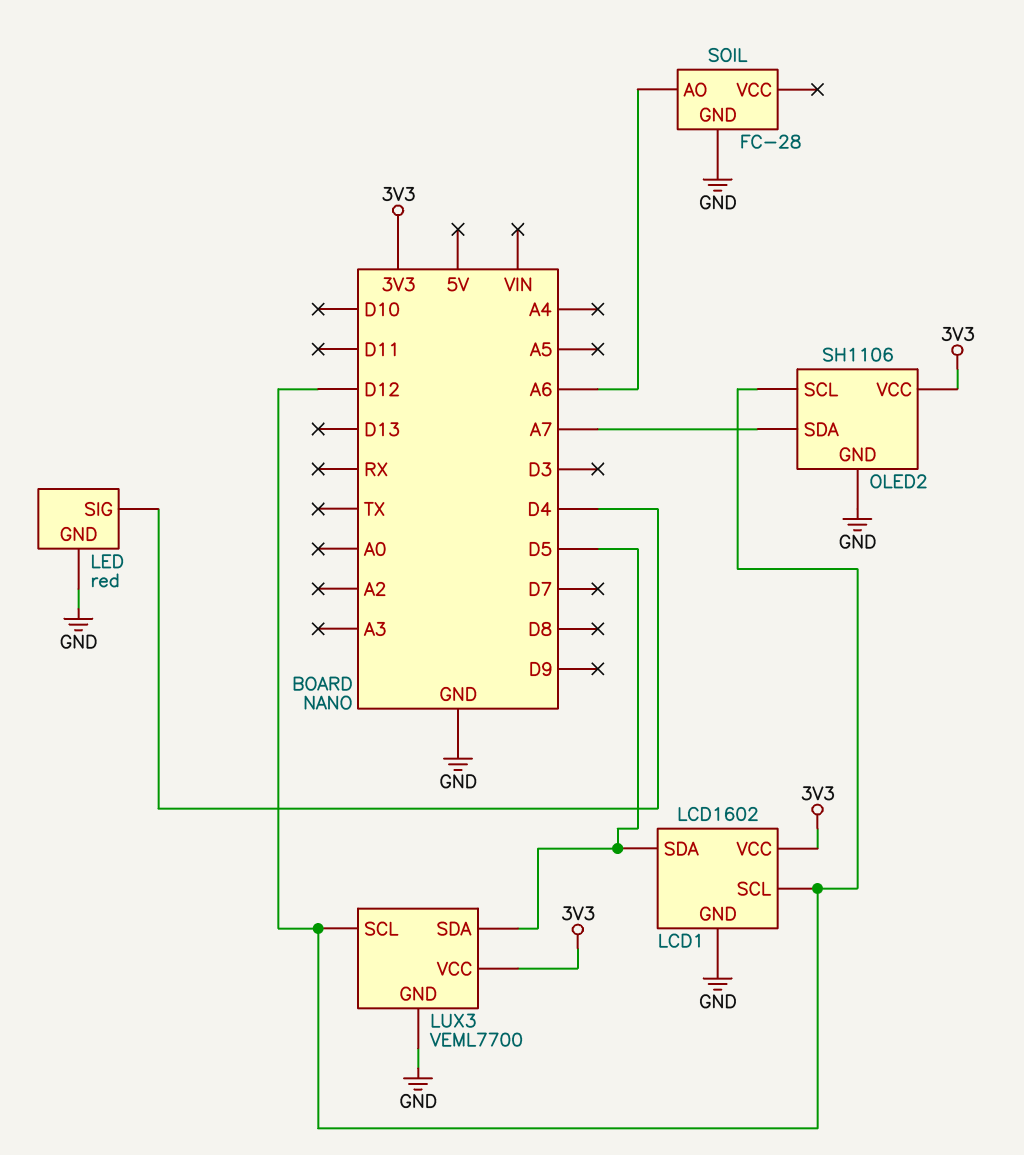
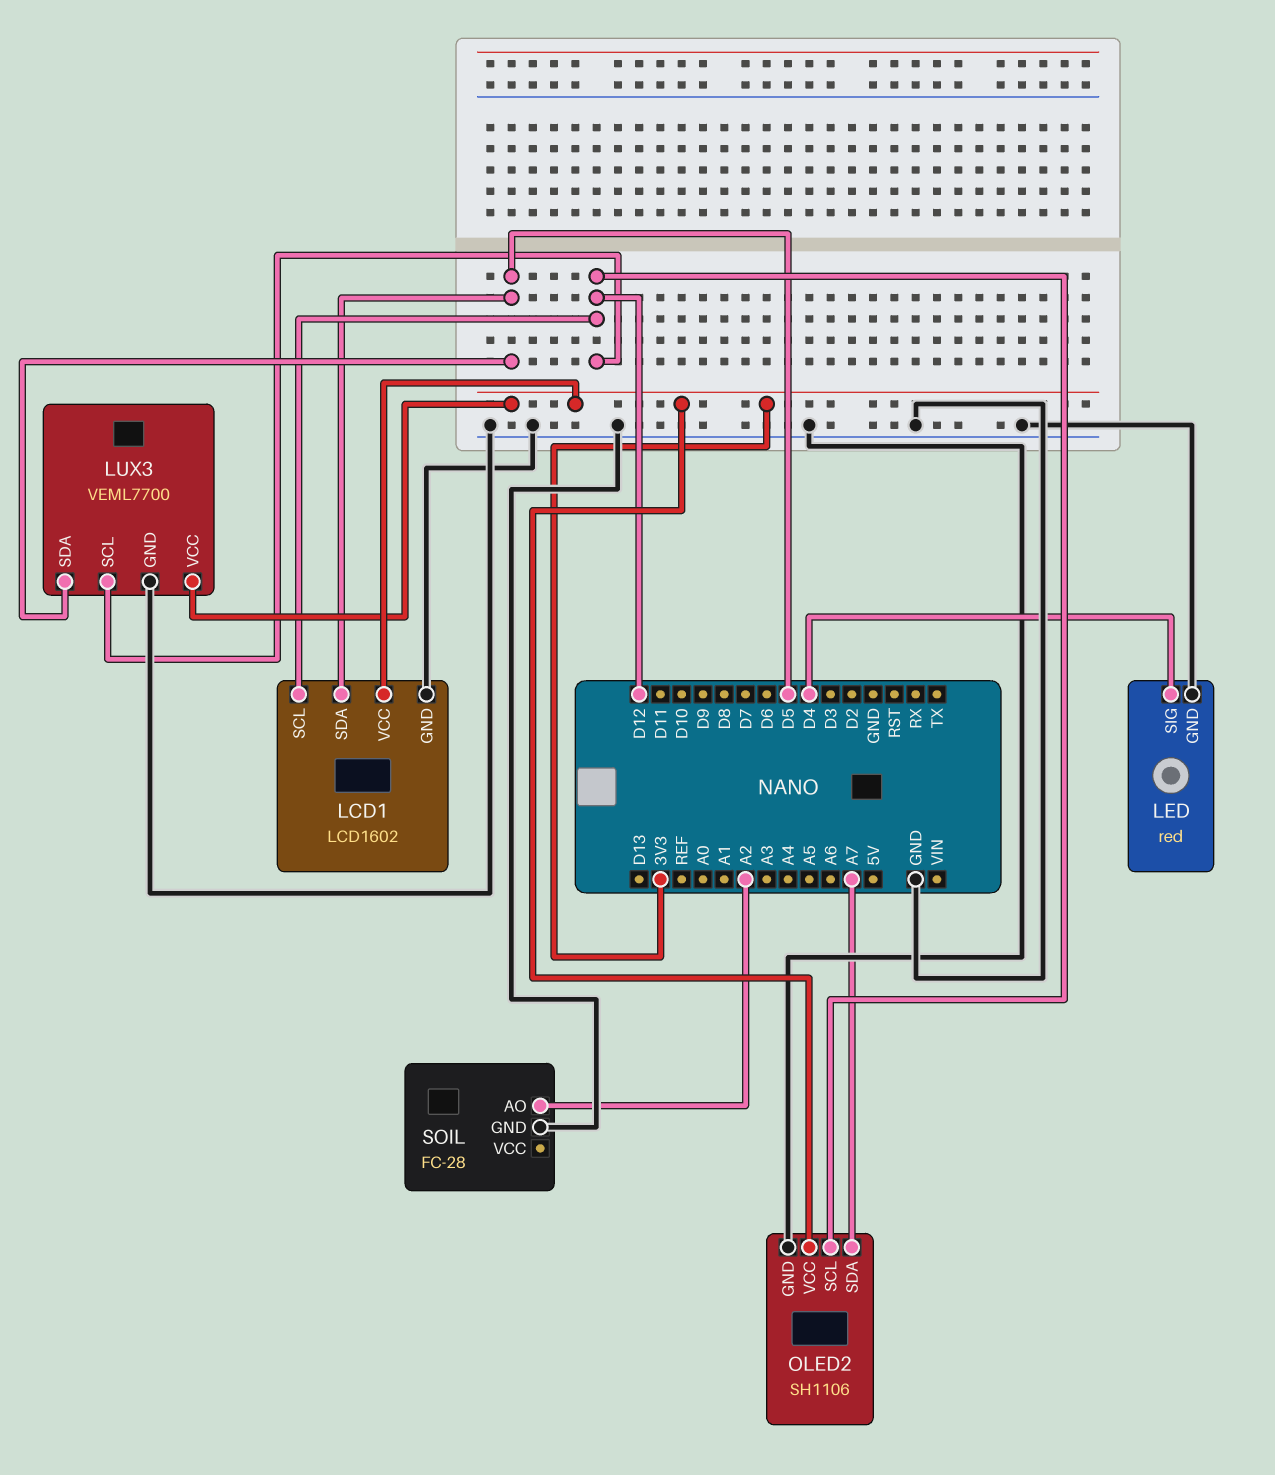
SOIL pin AO: A6 -> A2

